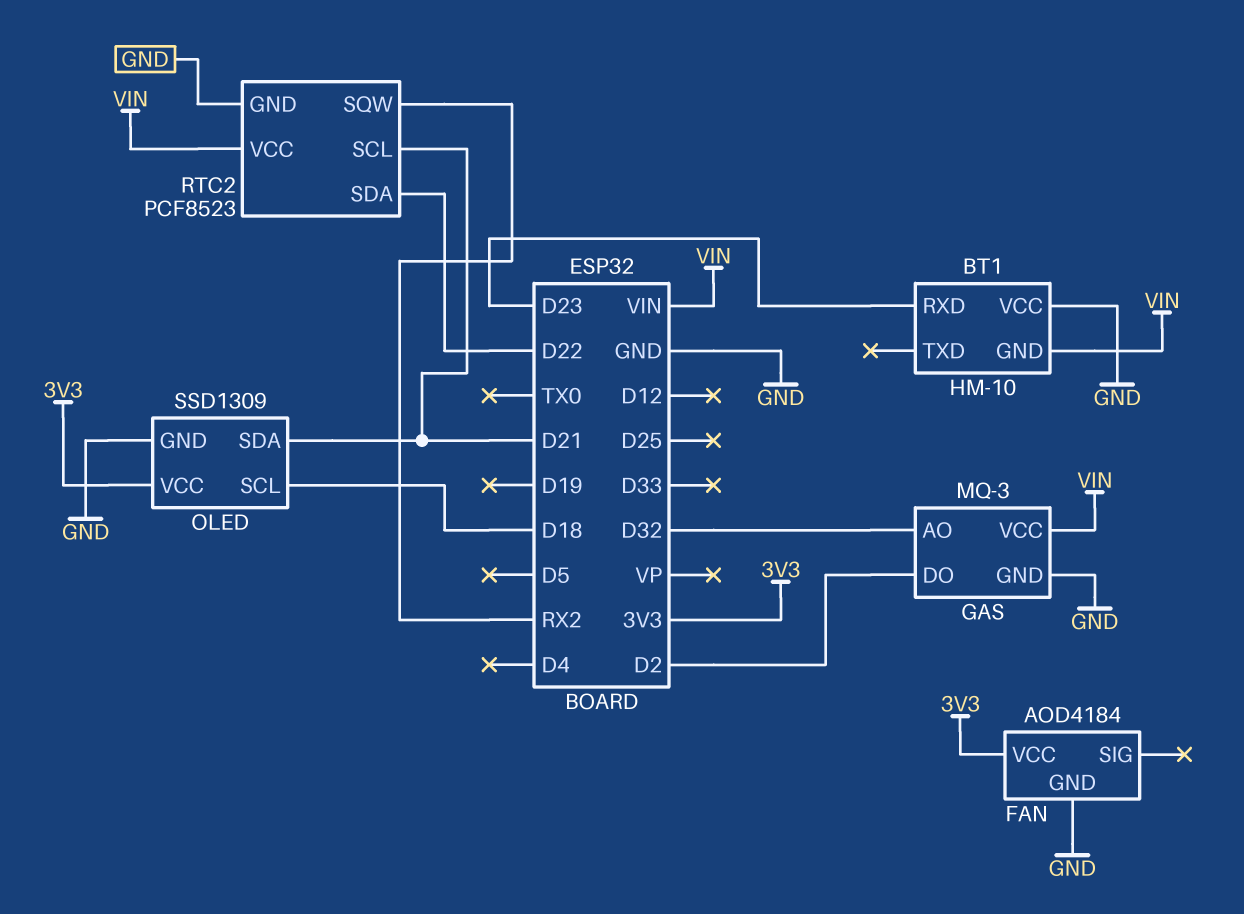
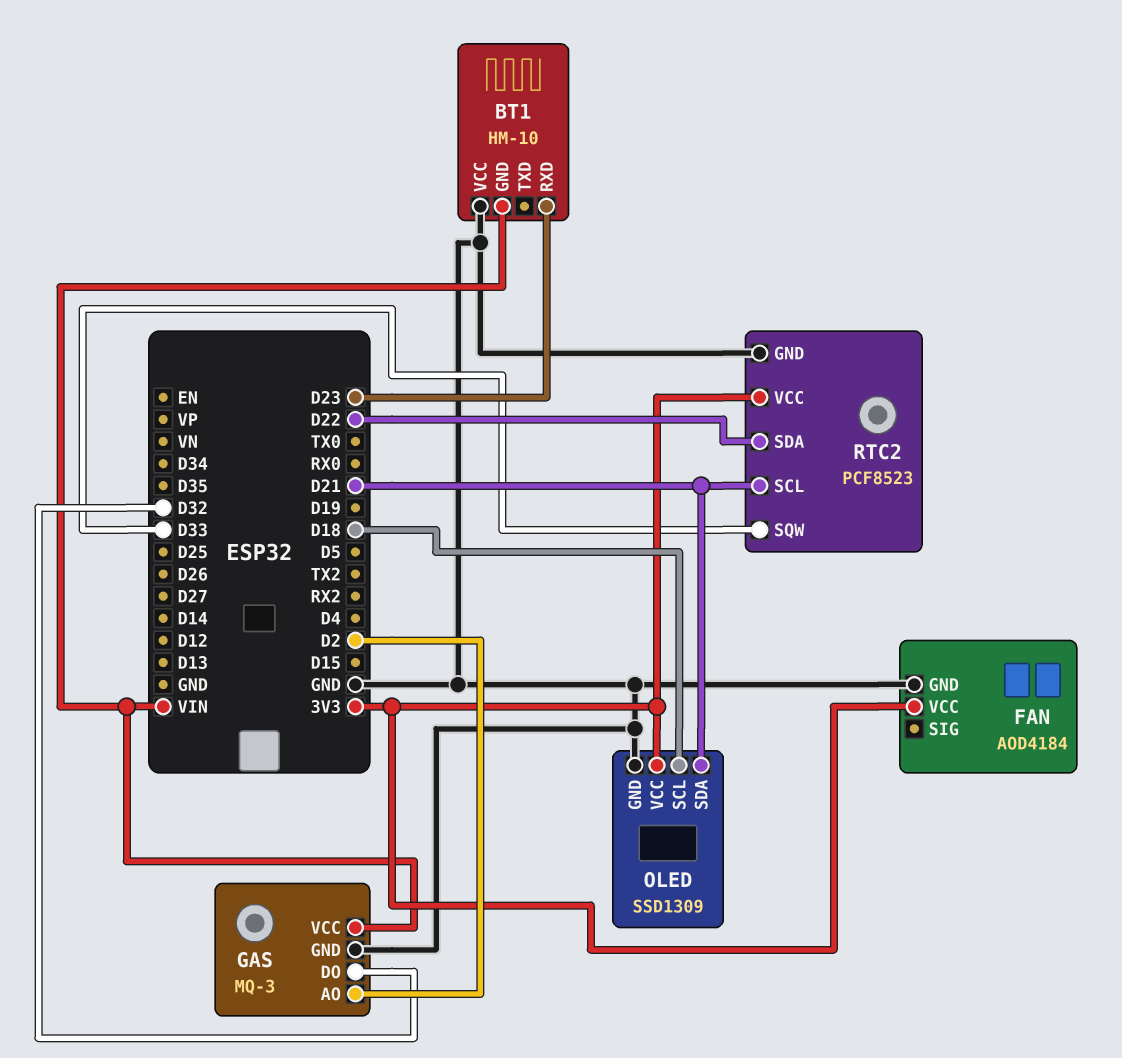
GAS pin AO: D32 -> D2
GAS pin DO: D2 -> D32
RTC2 pin SQW: RX2 -> D33
RTC2 pin VCC: VIN -> 3V3

